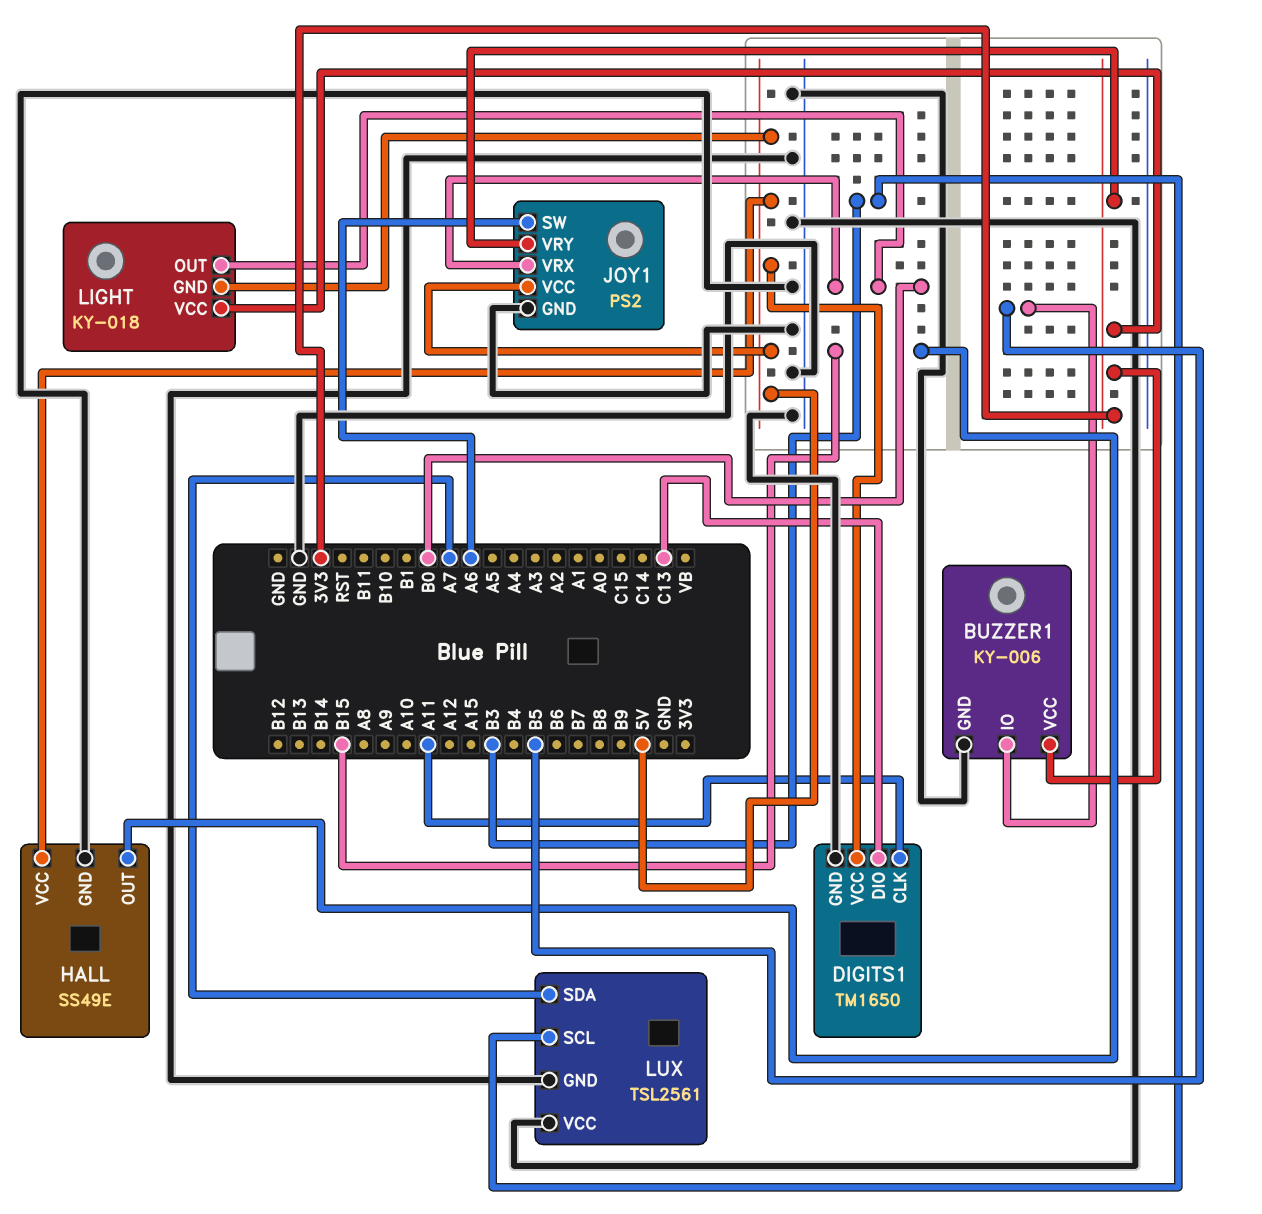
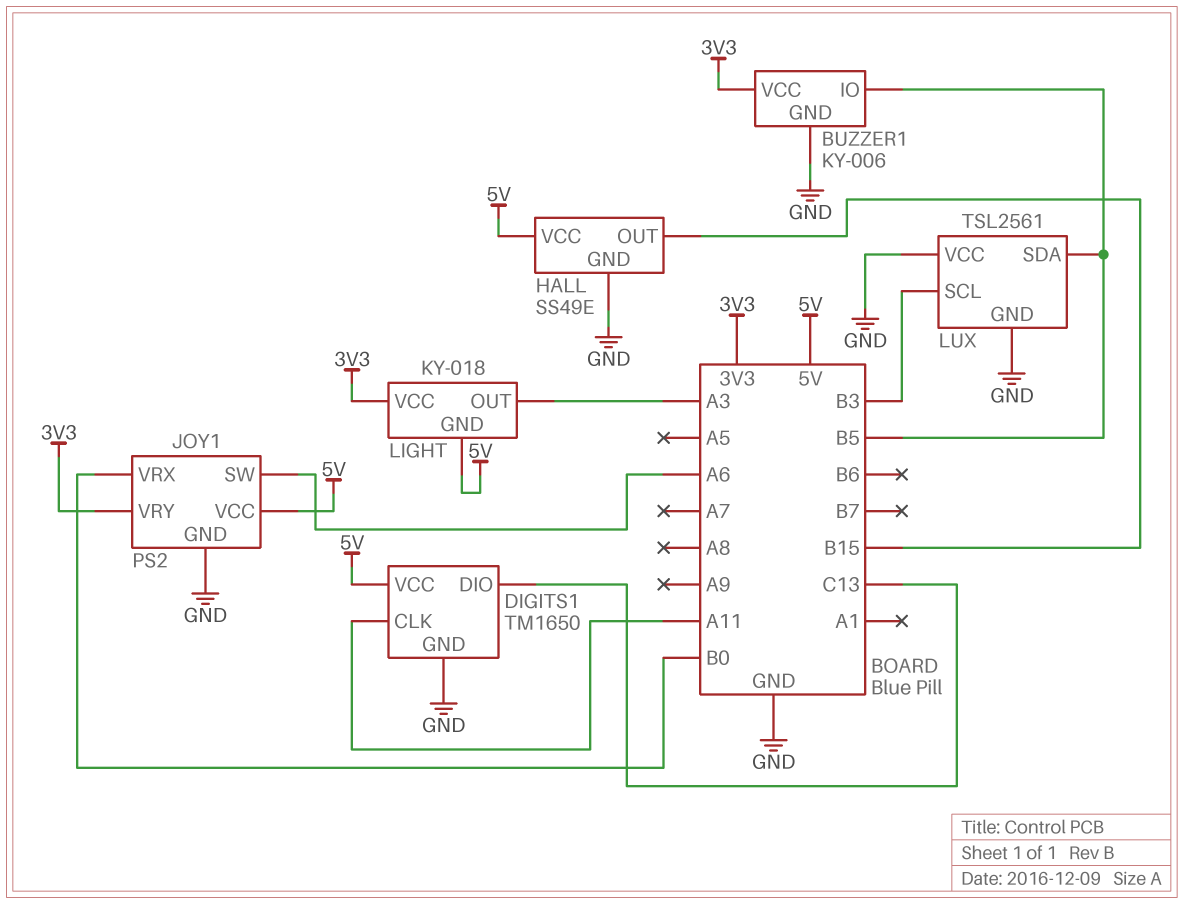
LIGHT pin OUT: B0 -> A3
LUX pin SDA: A7 -> B5

